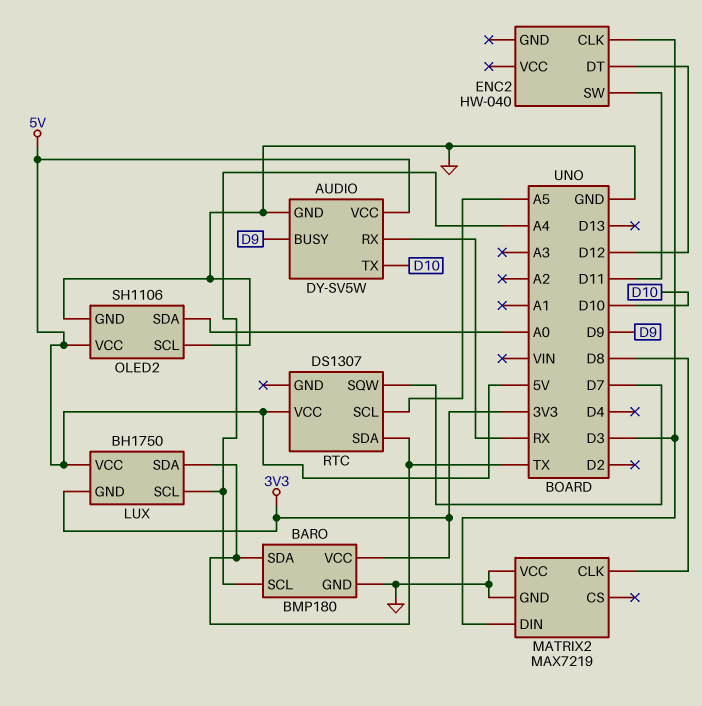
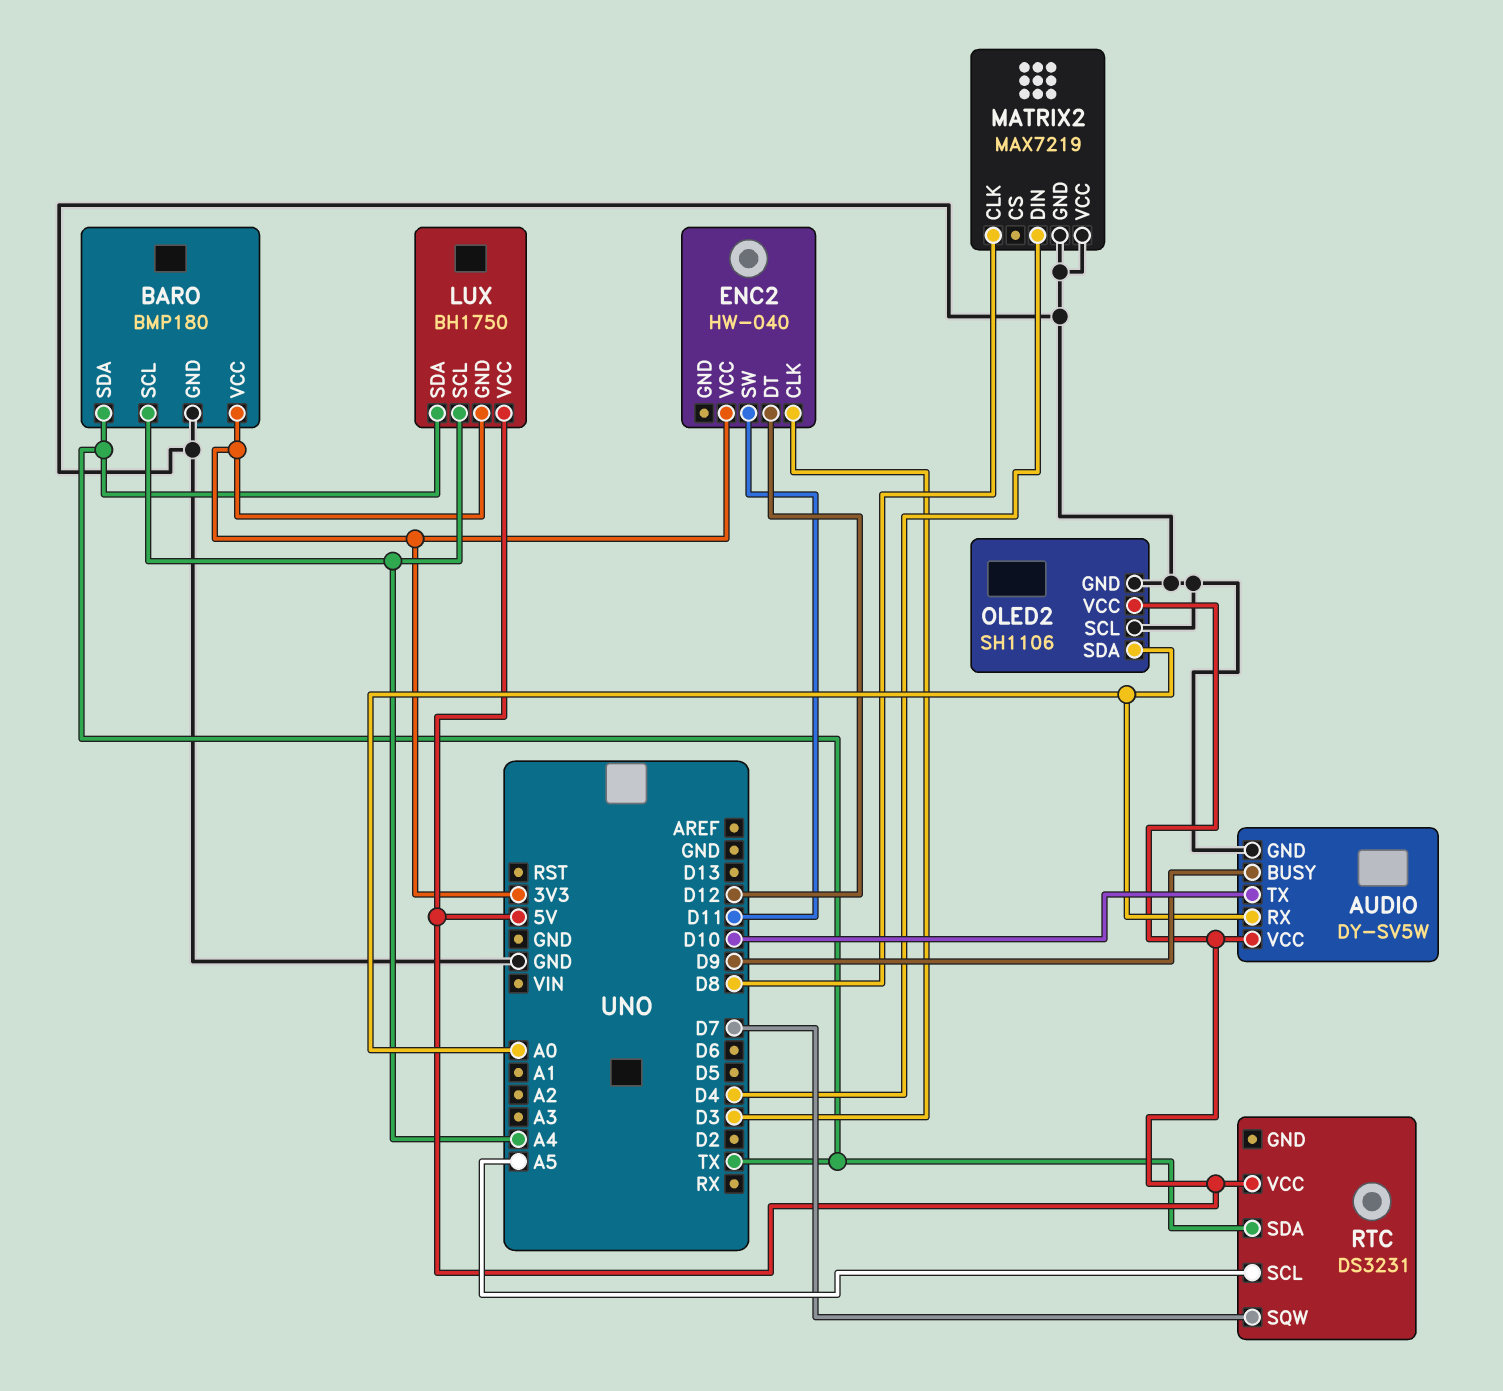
AUDIO pin RX: RX -> A0
ENC2 pin VCC: none -> 3V3
MATRIX2 pin DIN: D3 -> D4
RTC: DS1307 -> DS3231

